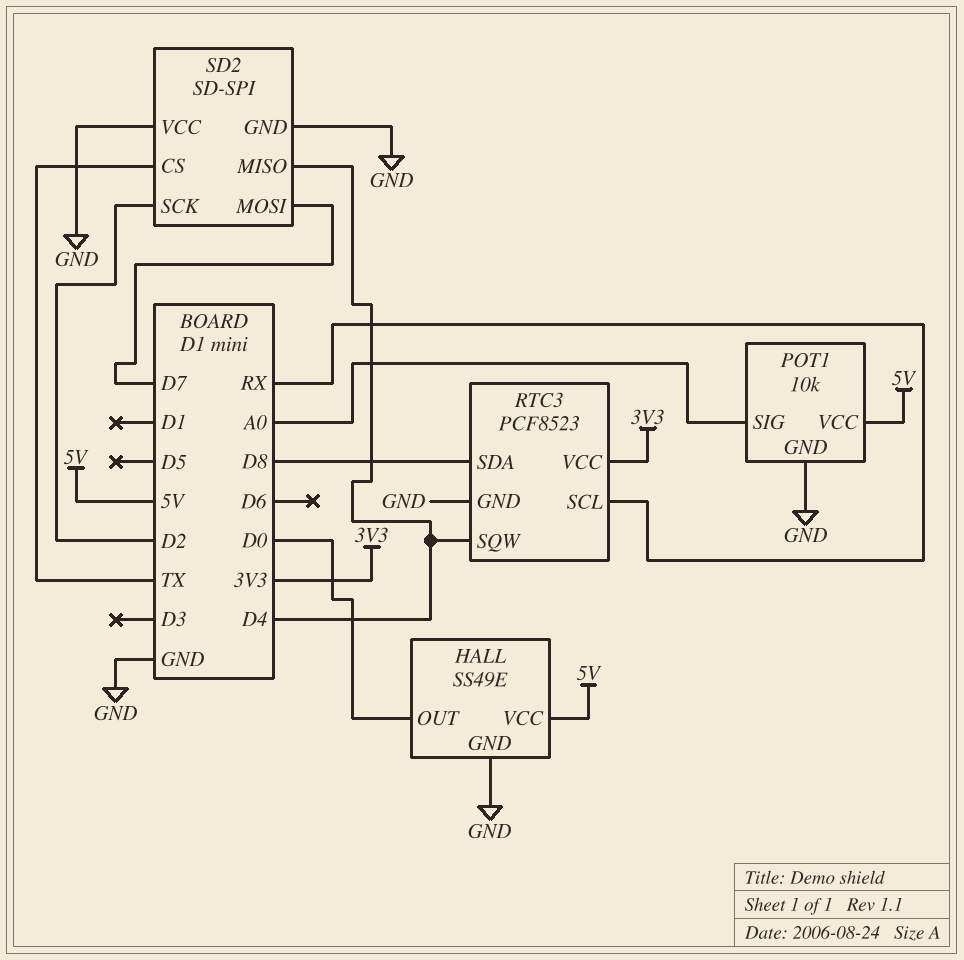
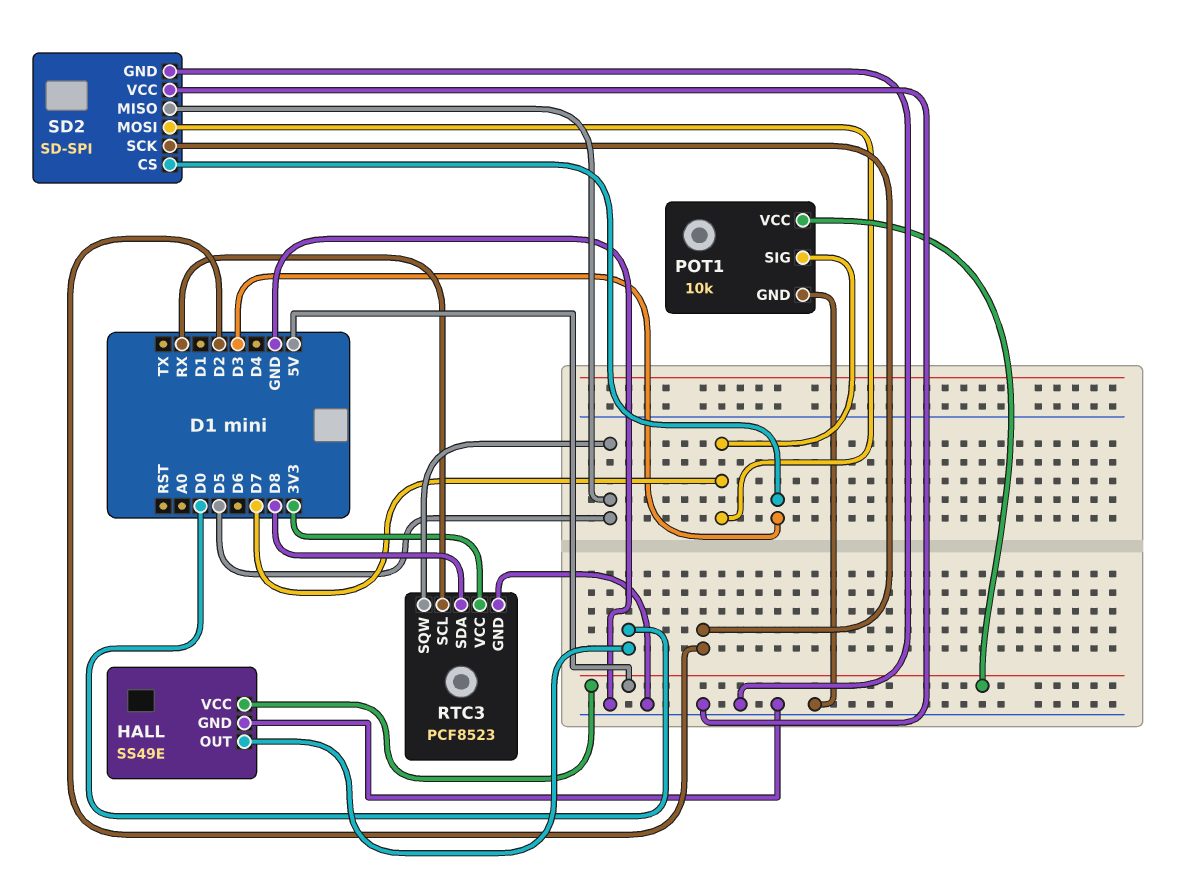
POT1 pin SIG: A0 -> D7
RTC3 pin SQW: D4 -> D5
SD2 pin CS: TX -> D3
SD2 pin MISO: D4 -> D5

